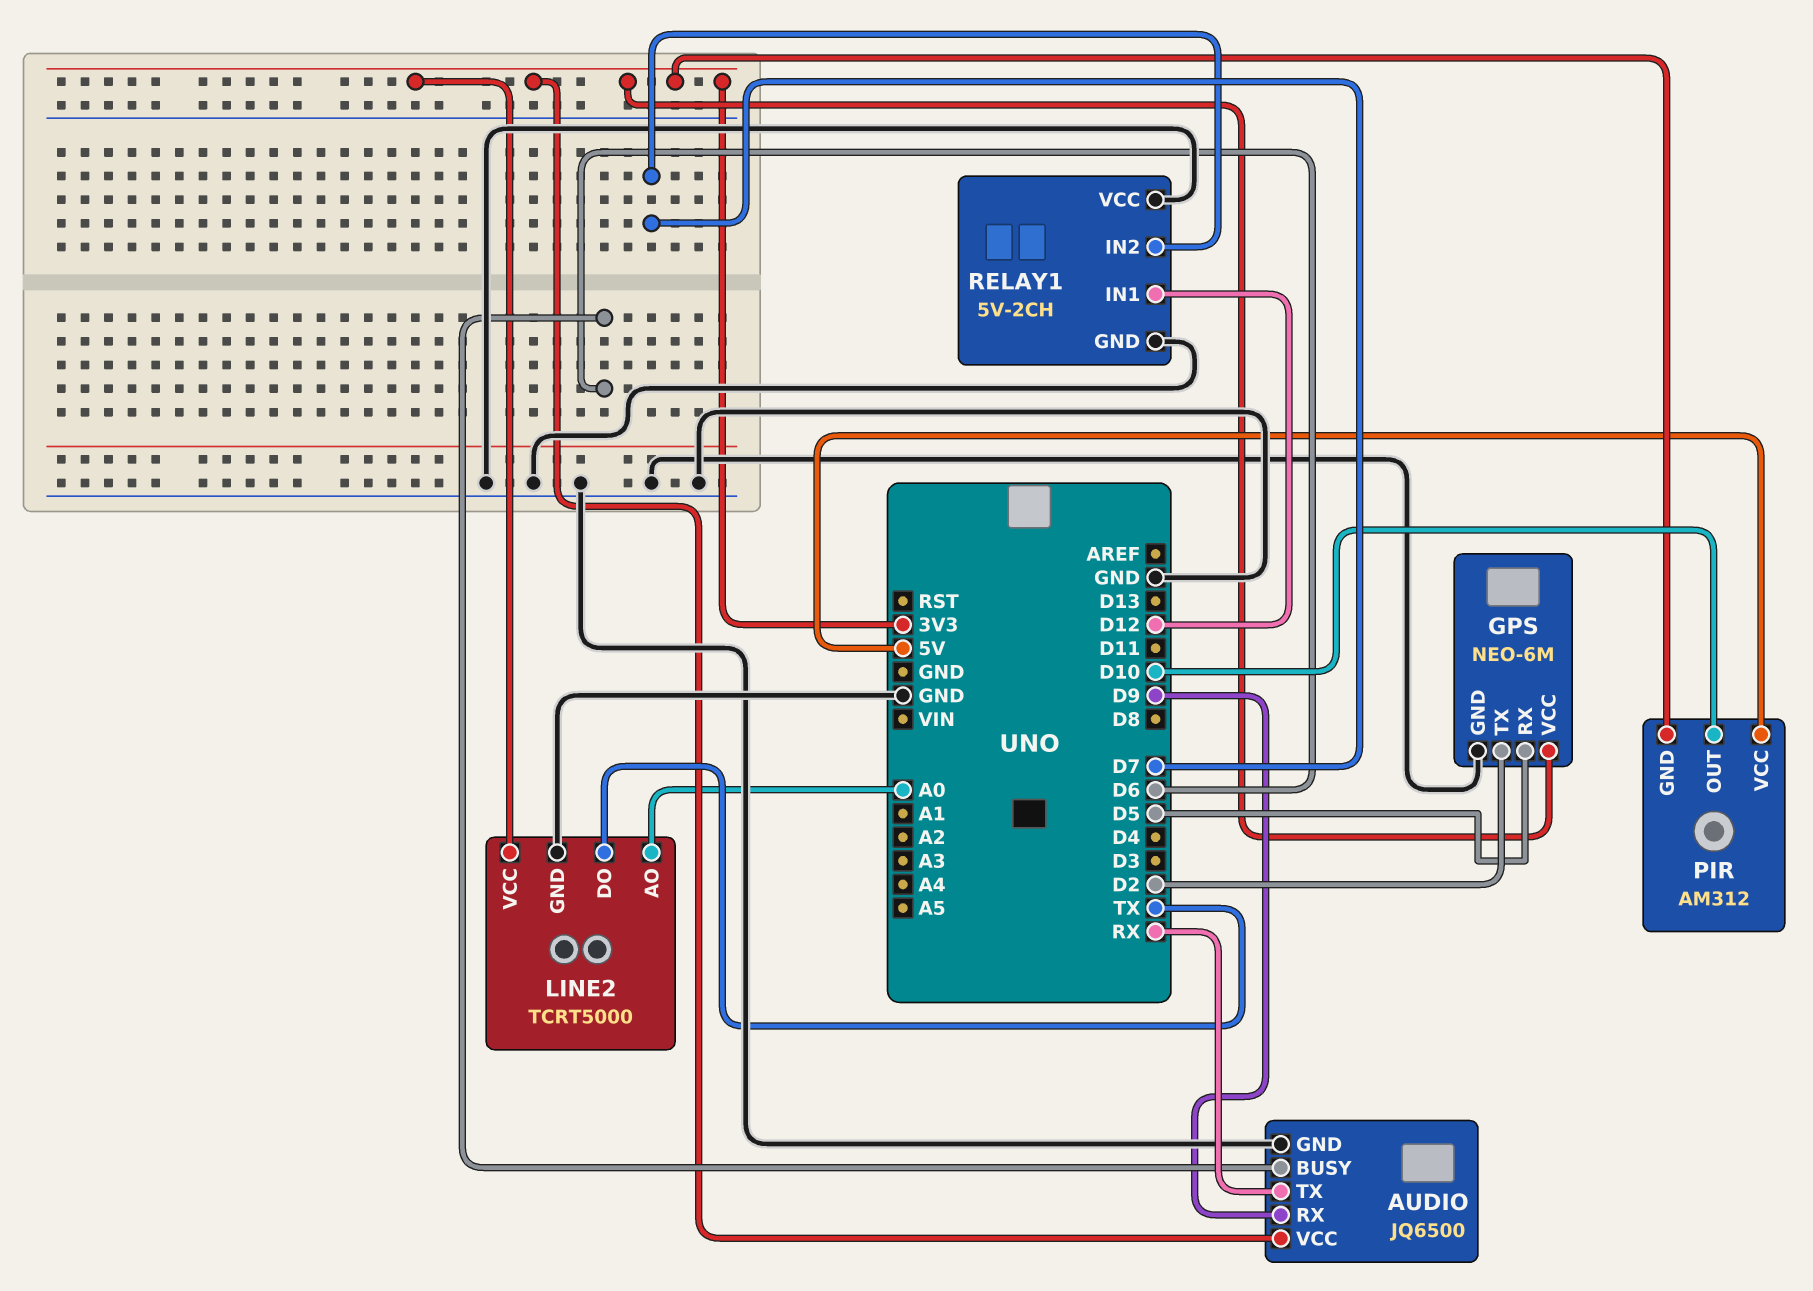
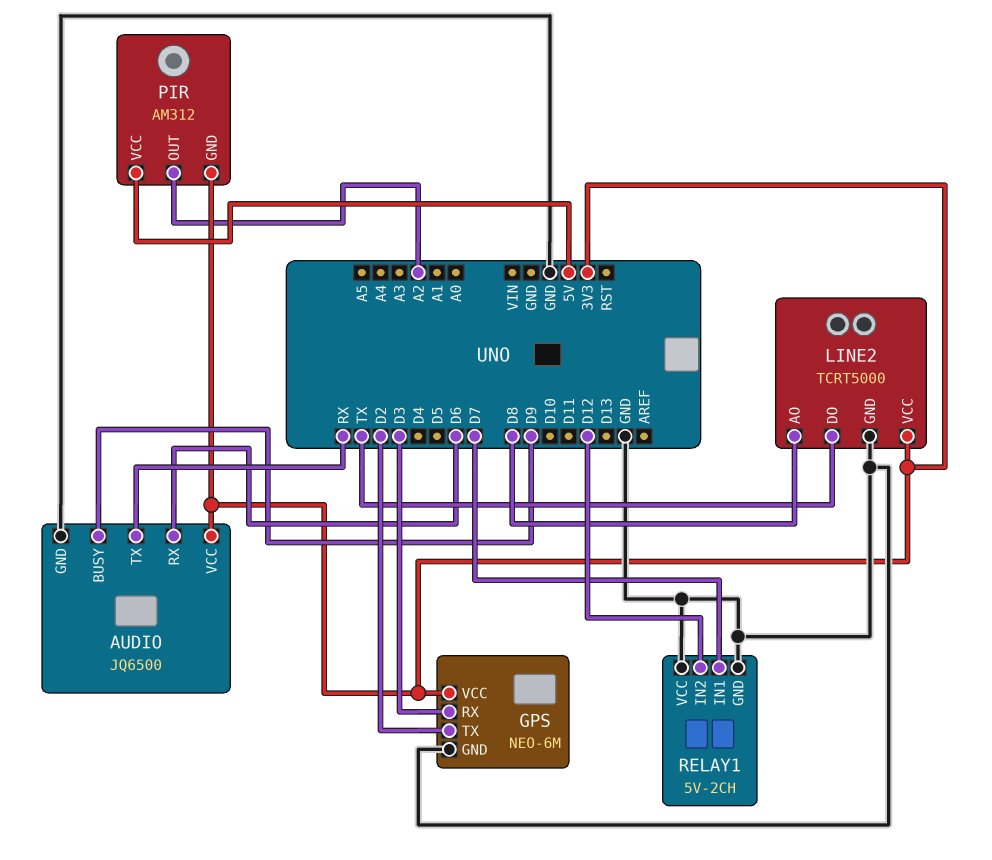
AUDIO pin BUSY: D6 -> D9
AUDIO pin RX: D9 -> D6
GPS pin RX: D5 -> D3
LINE2 pin AO: A0 -> D8
PIR pin OUT: D10 -> A2
RELAY1 pin IN1: D12 -> D7
RELAY1 pin IN2: D7 -> D12

